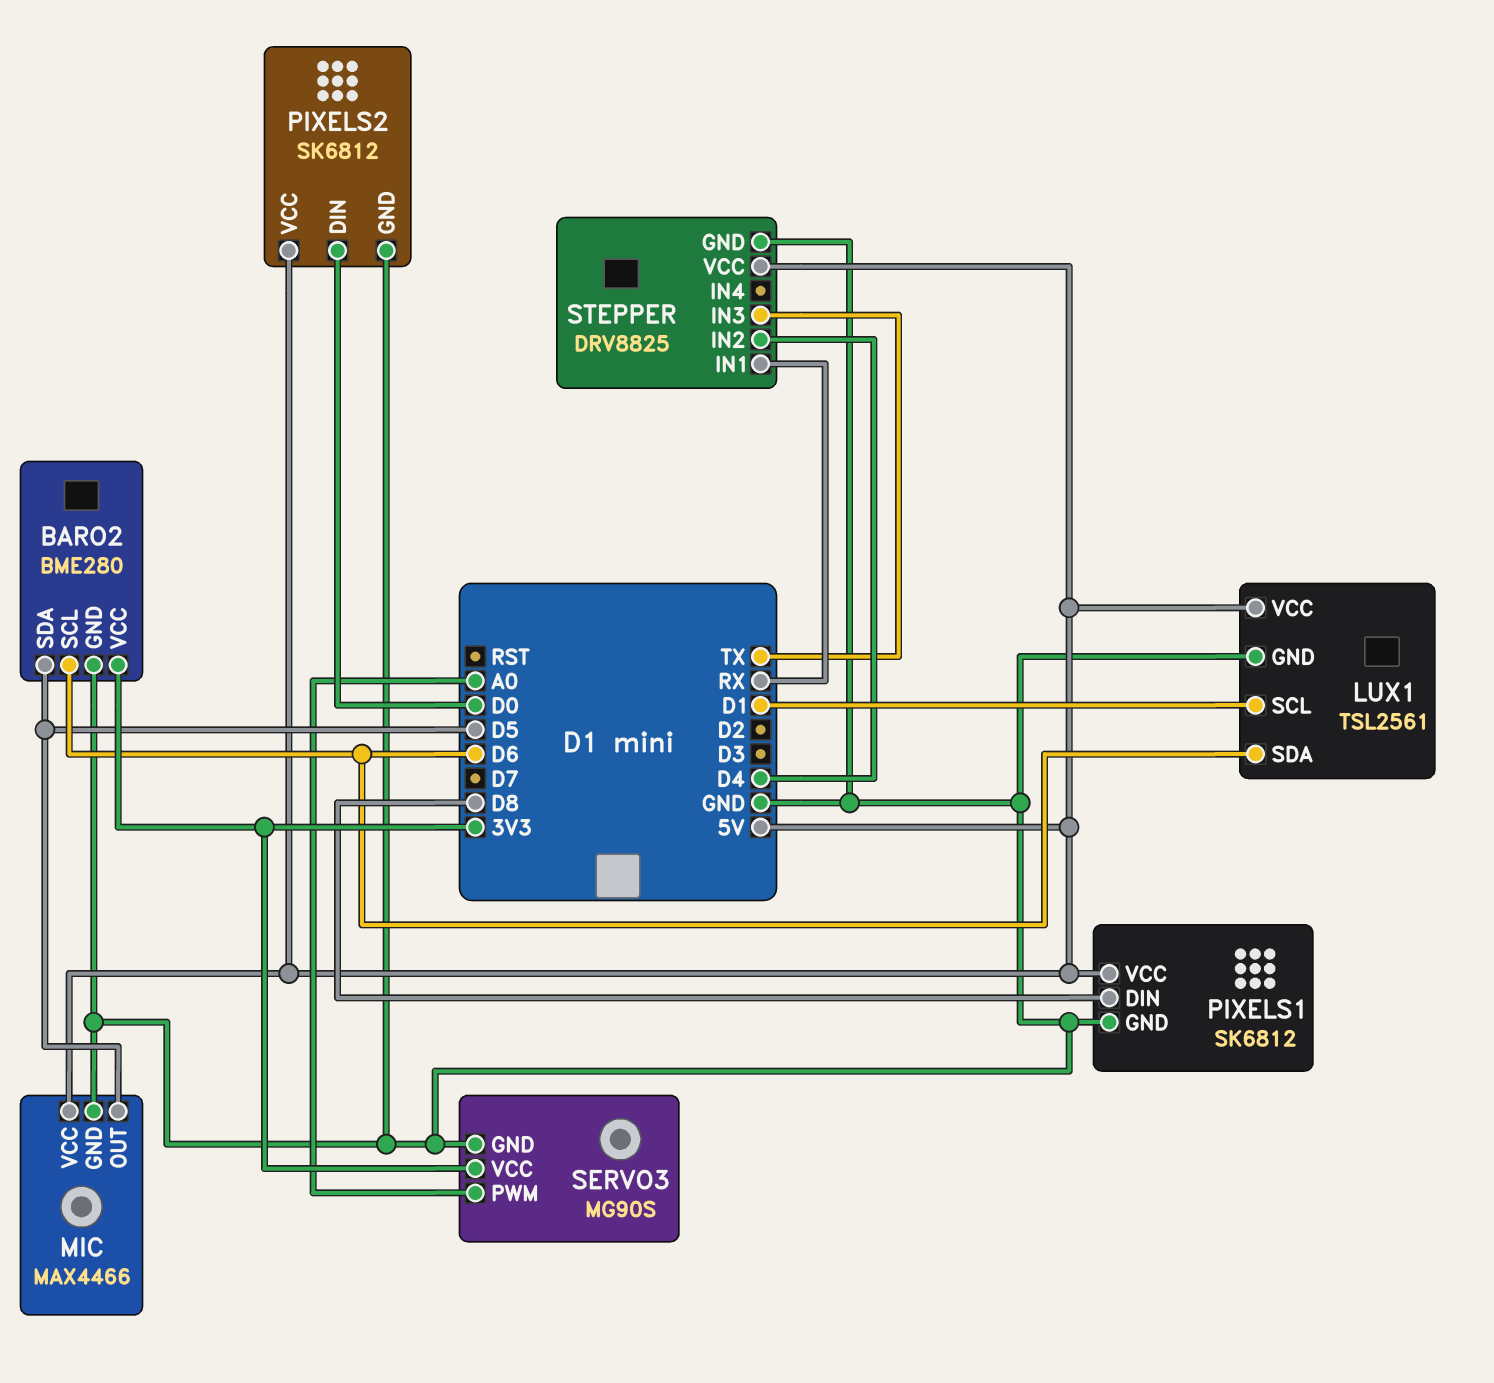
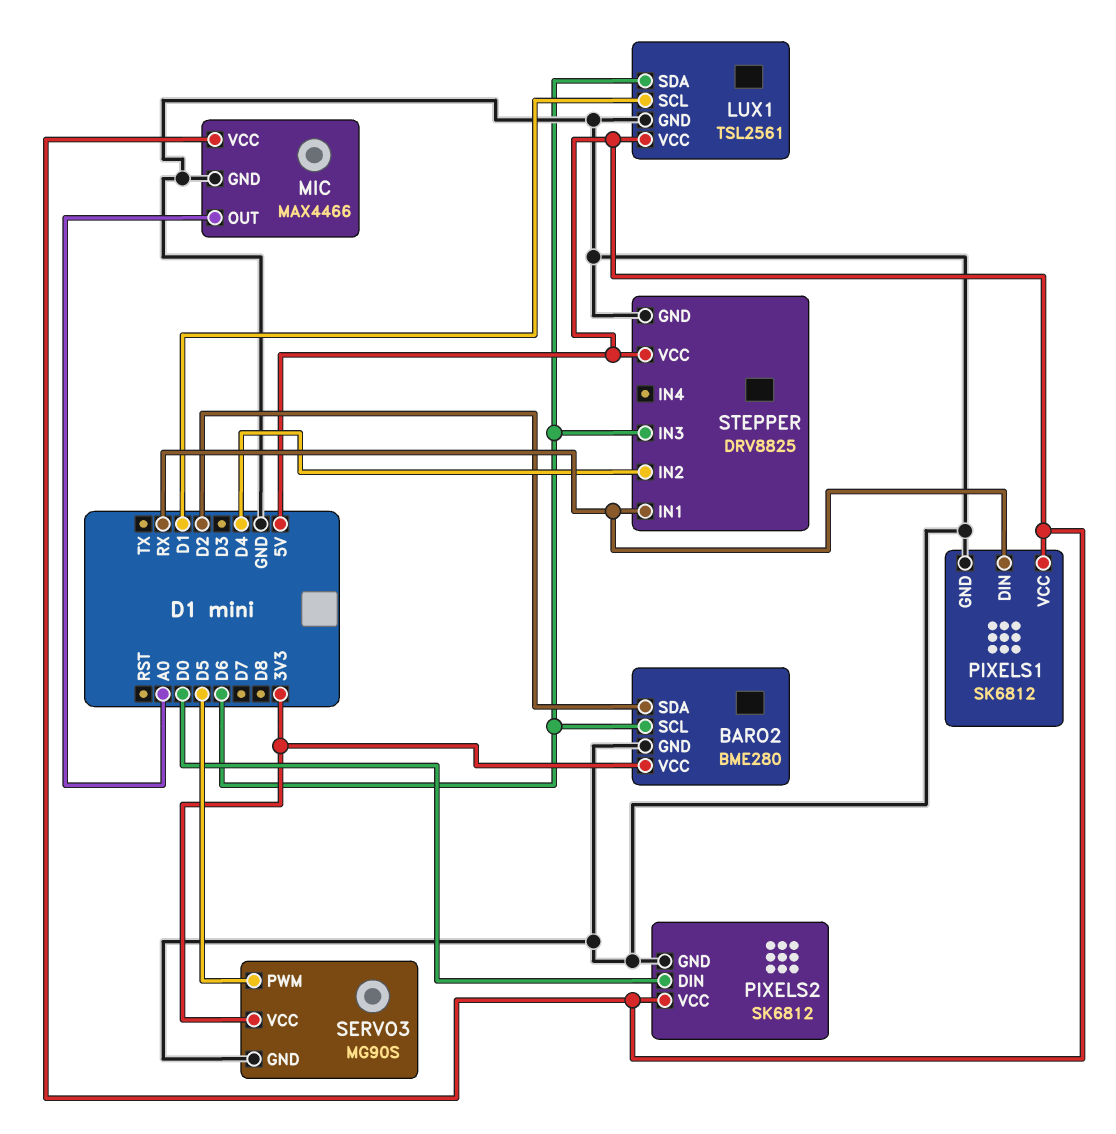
BARO2 pin SDA: D5 -> D2
MIC pin OUT: D5 -> A0
PIXELS1 pin DIN: D8 -> RX
SERVO3 pin PWM: A0 -> D5
STEPPER pin IN3: TX -> D6

